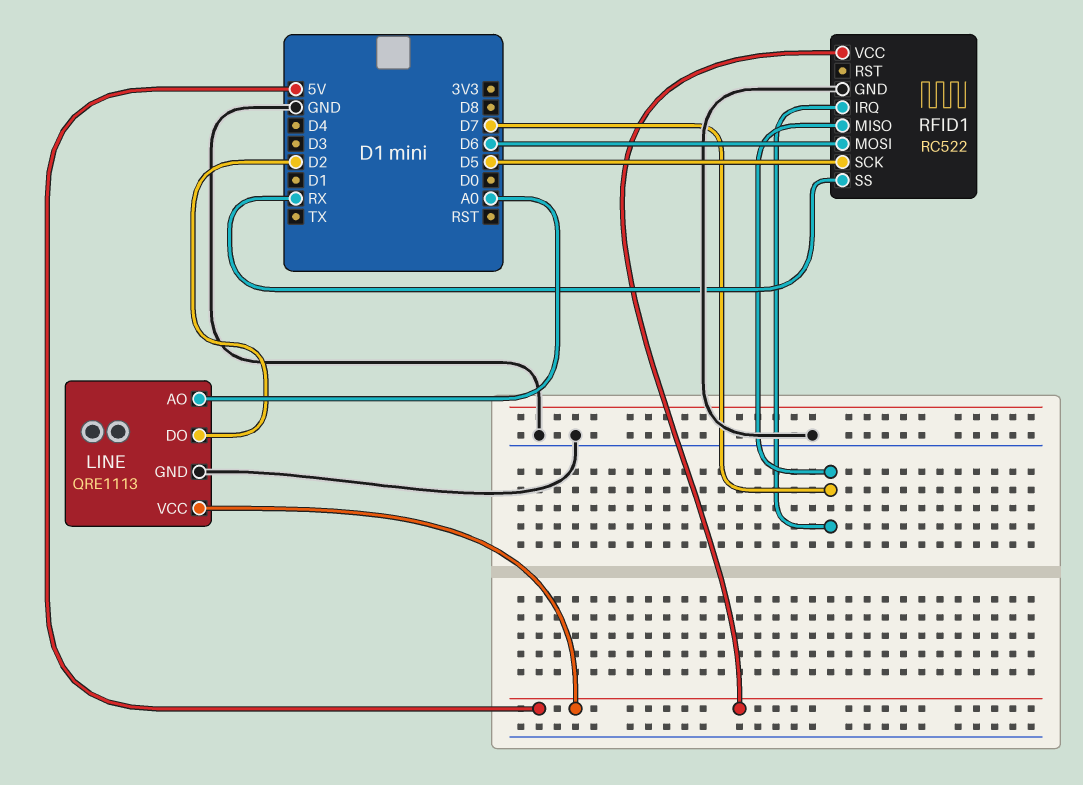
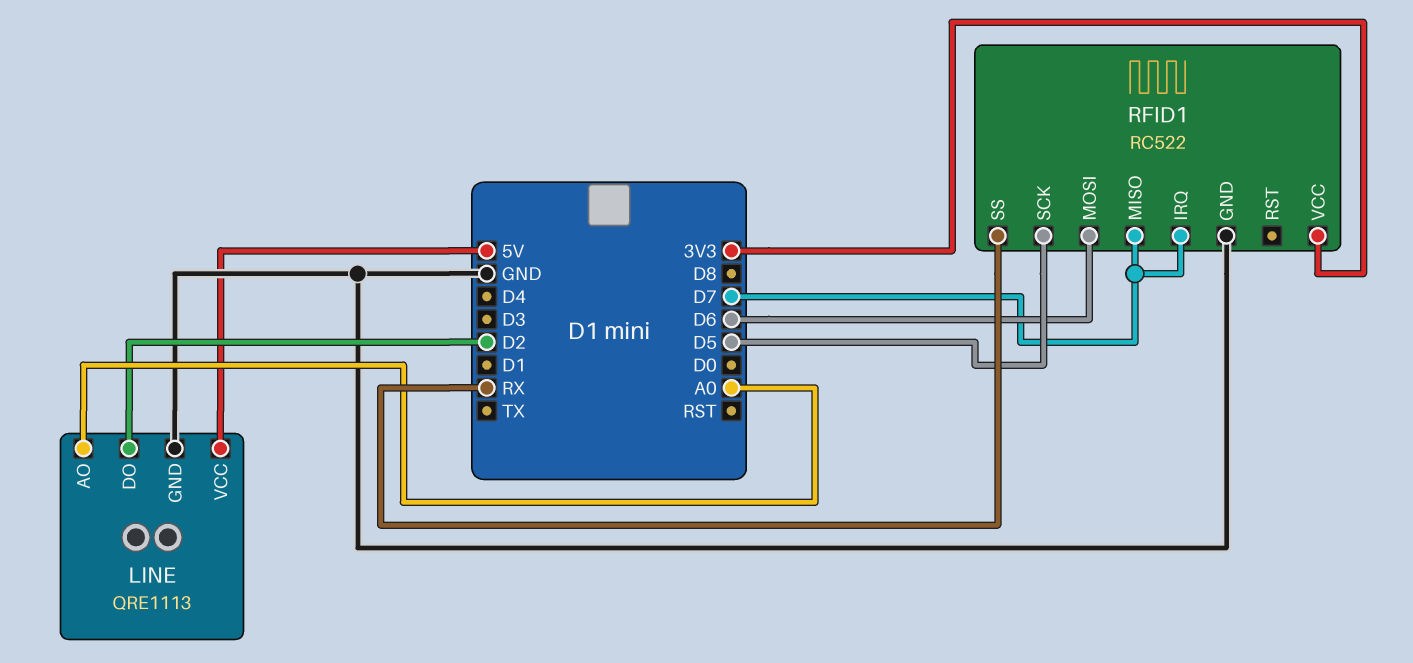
RFID1 pin VCC: 5V -> 3V3

